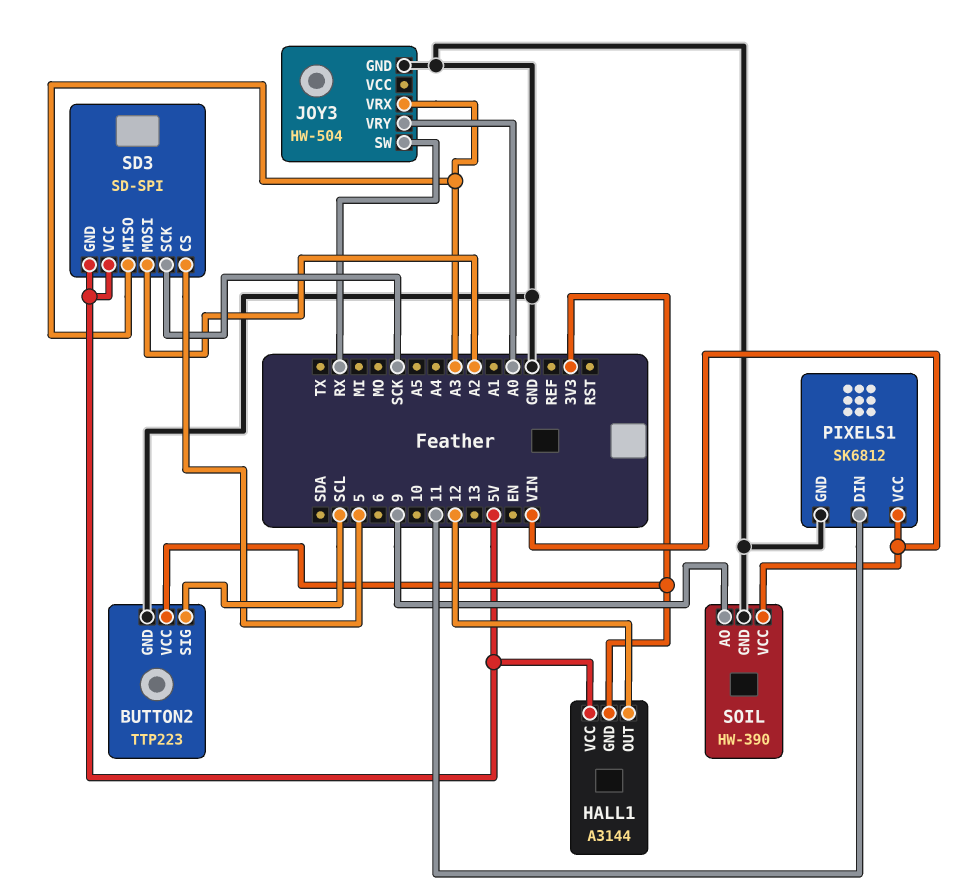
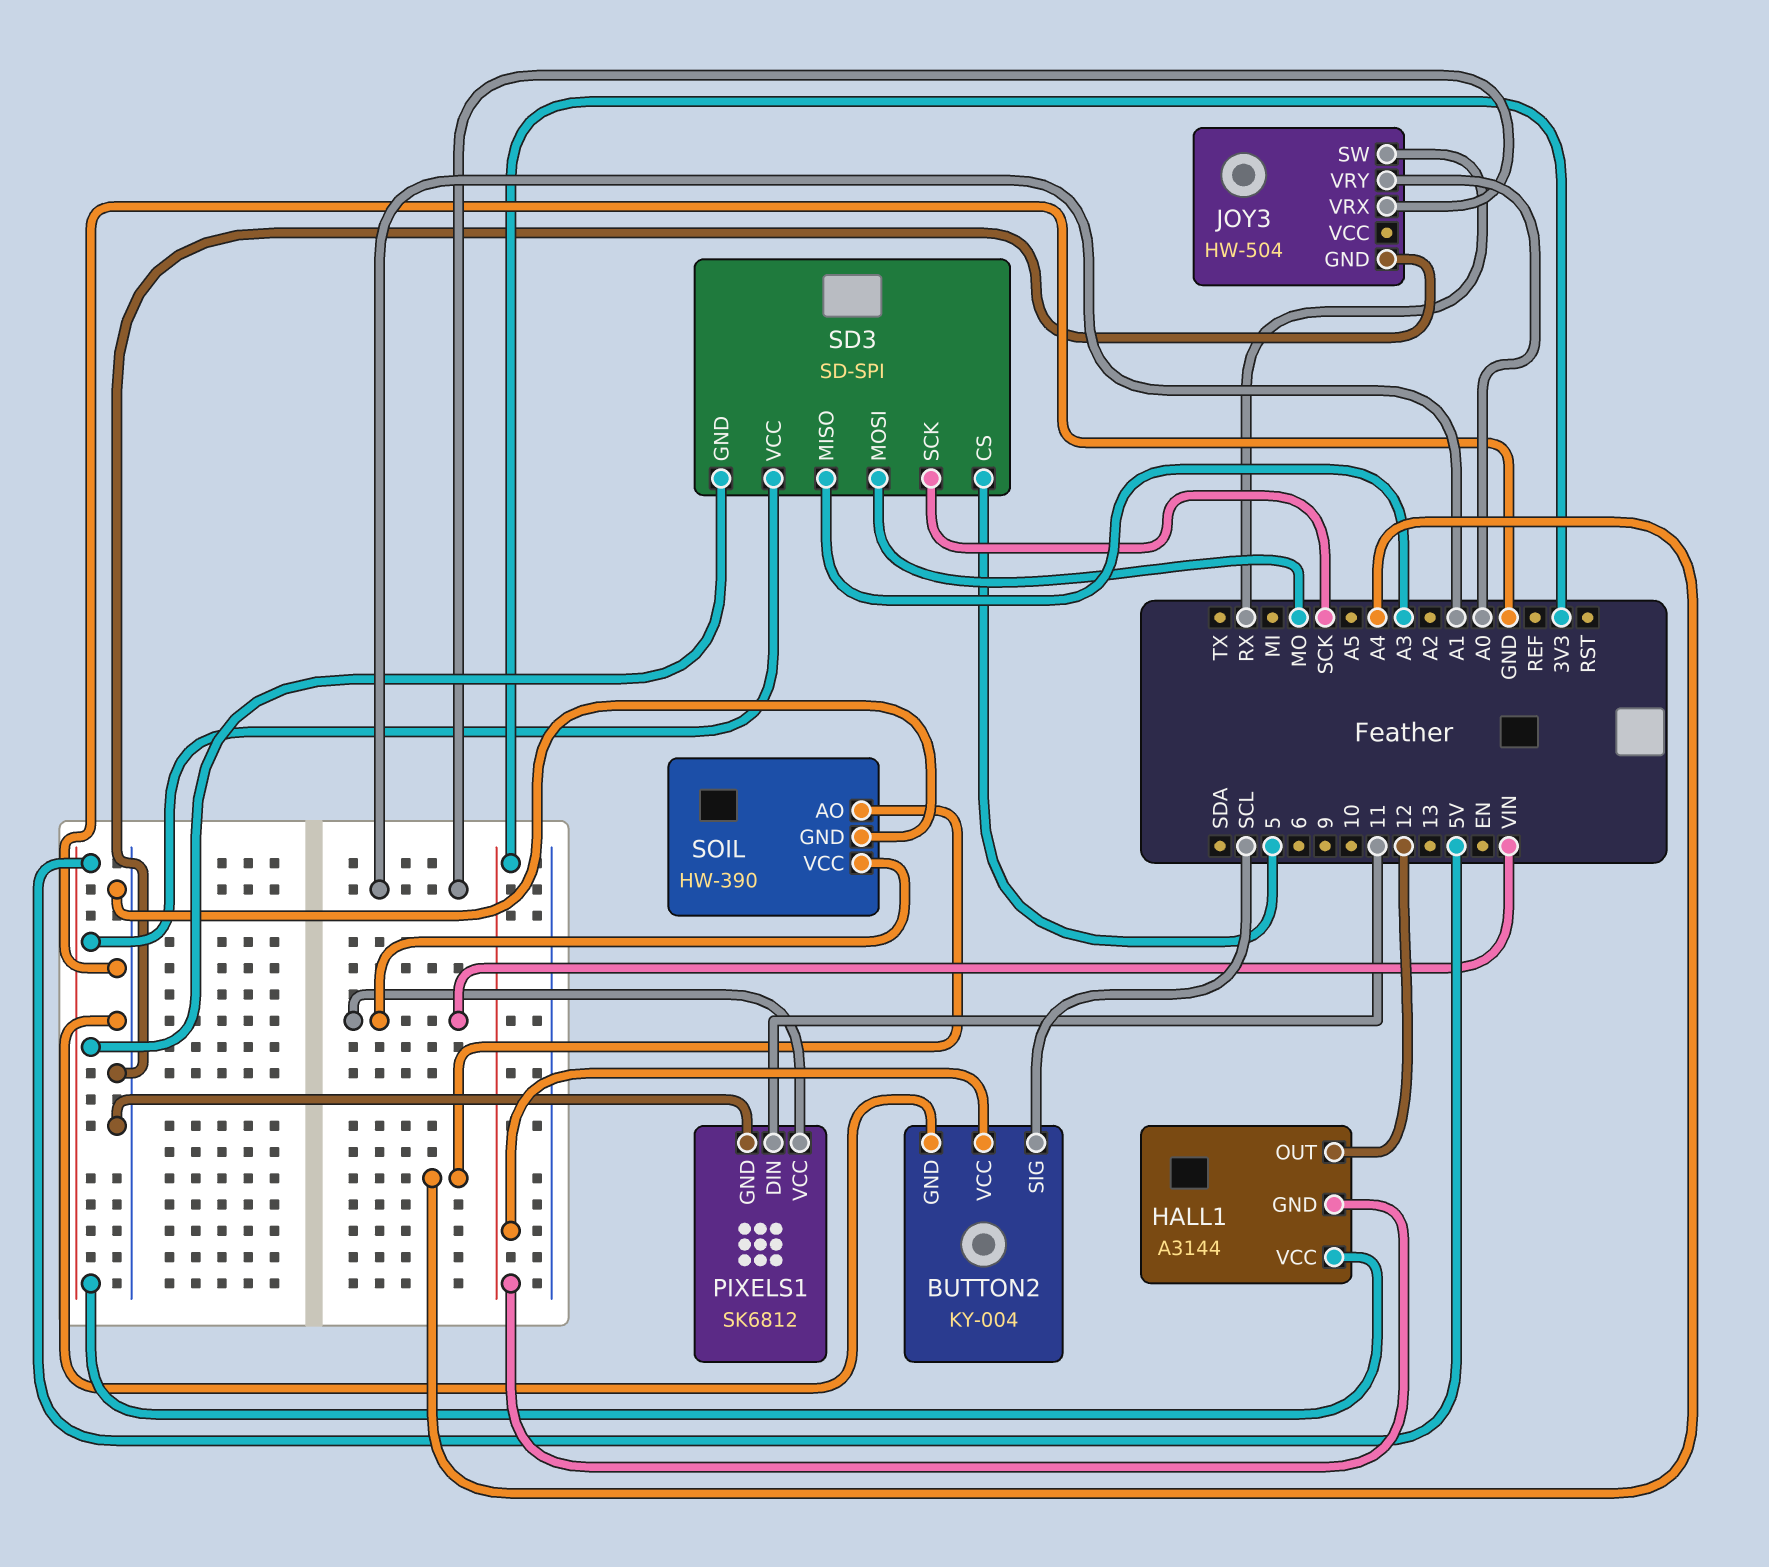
BUTTON2: TTP223 -> KY-004
JOY3 pin VRX: A3 -> A1
SD3 pin MOSI: A2 -> MO
SOIL pin AO: 9 -> A4

